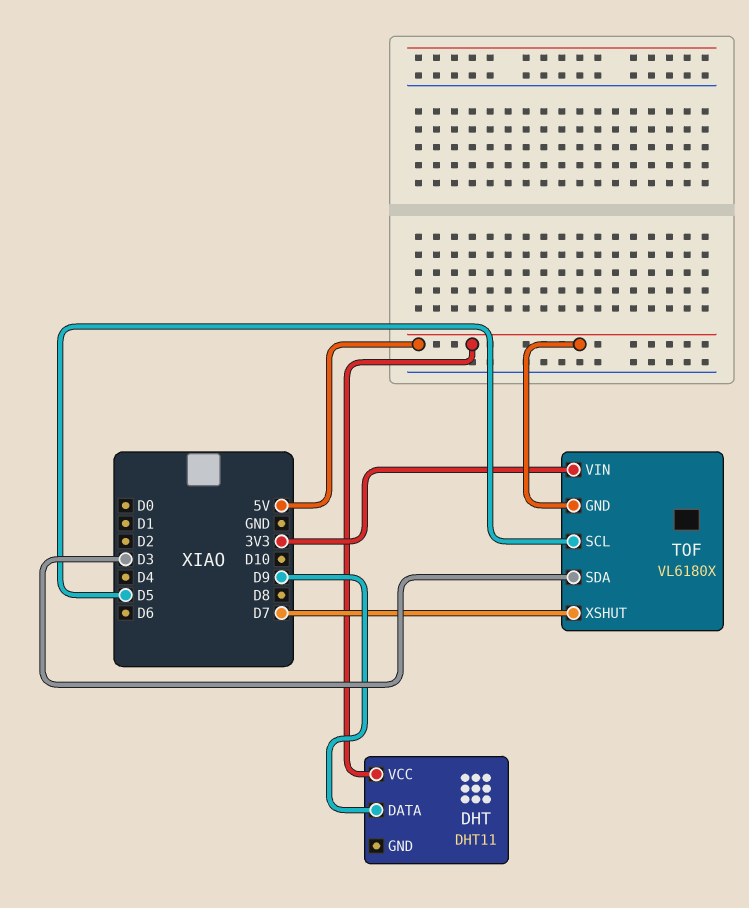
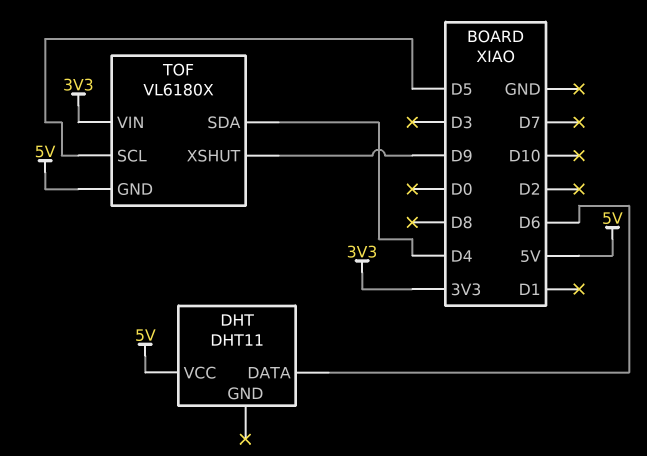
DHT pin DATA: D9 -> D6
TOF pin SDA: D3 -> D4
TOF pin XSHUT: D7 -> D9

